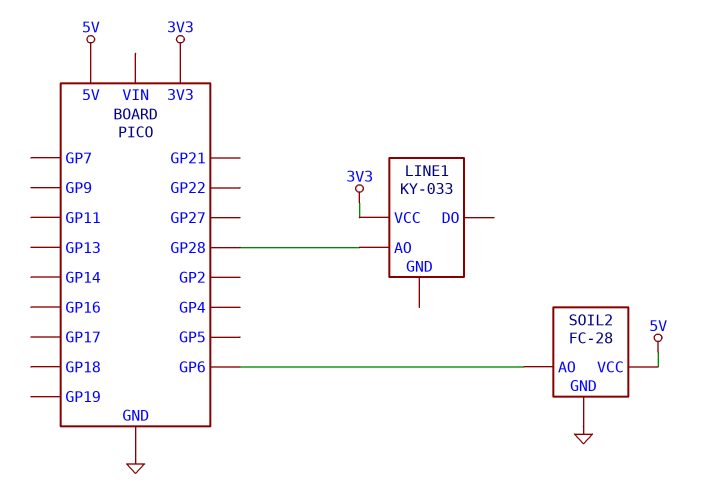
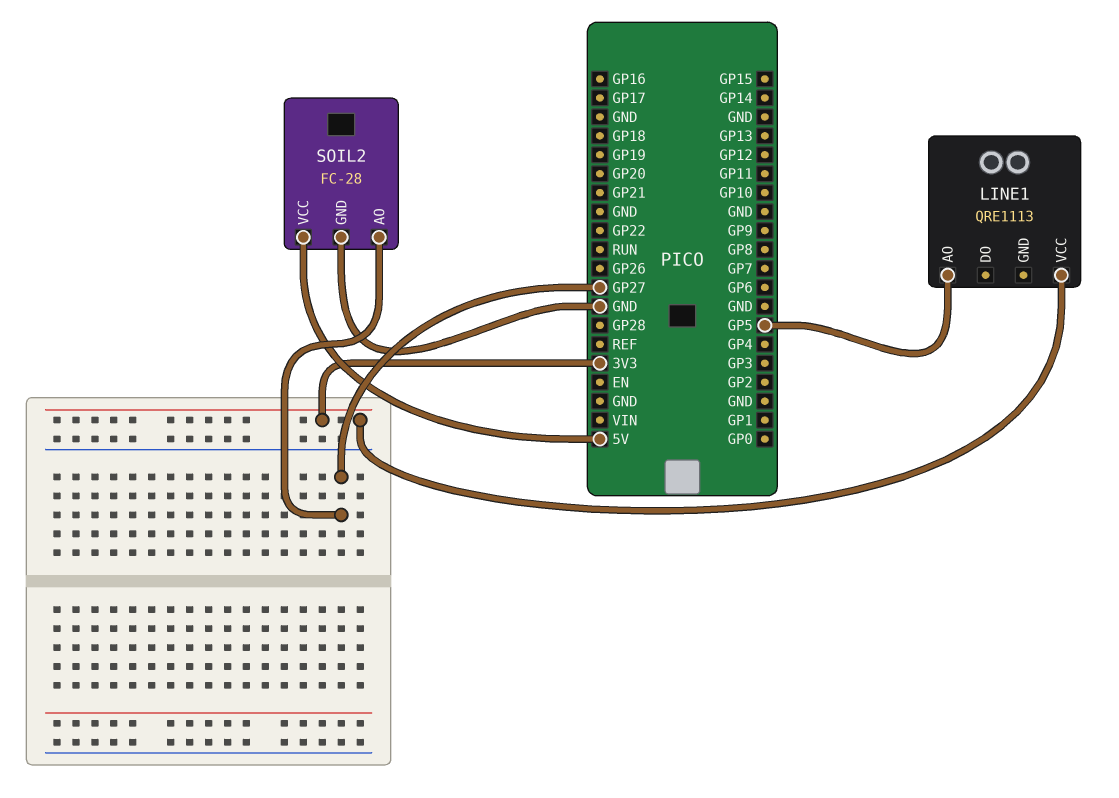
LINE1: KY-033 -> QRE1113
LINE1 pin AO: GP28 -> GP5
SOIL2 pin AO: GP6 -> GP27

